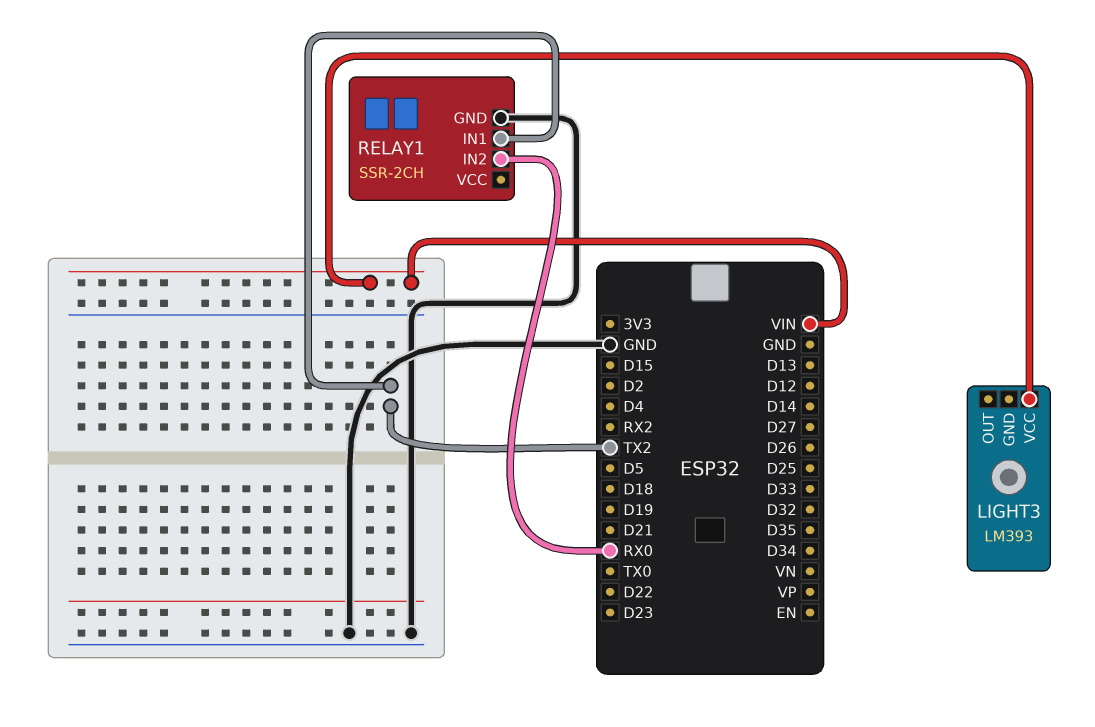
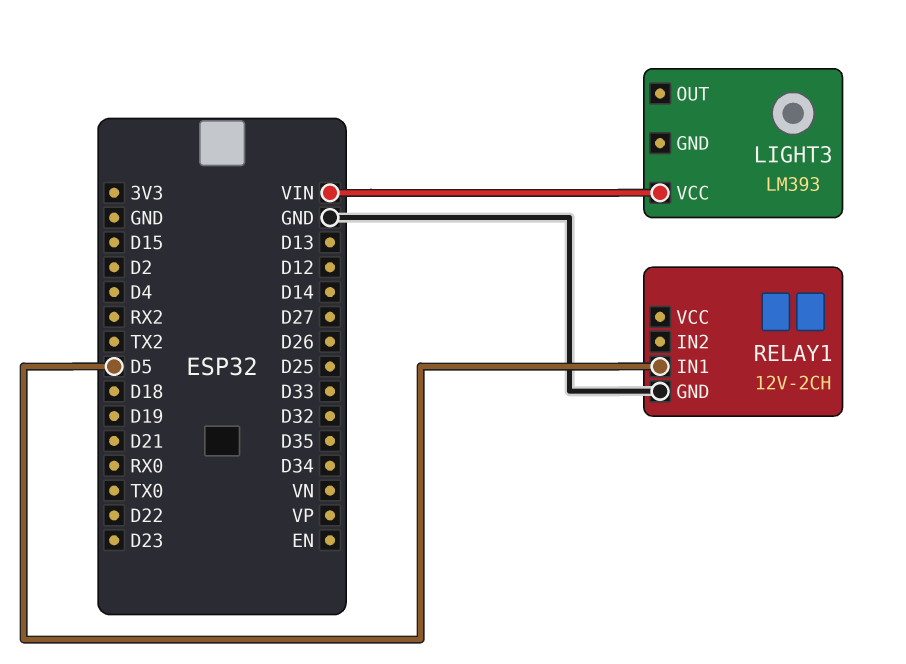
RELAY1: SSR-2CH -> 12V-2CH
RELAY1 pin IN1: TX2 -> D5
RELAY1 pin IN2: RX0 -> none

